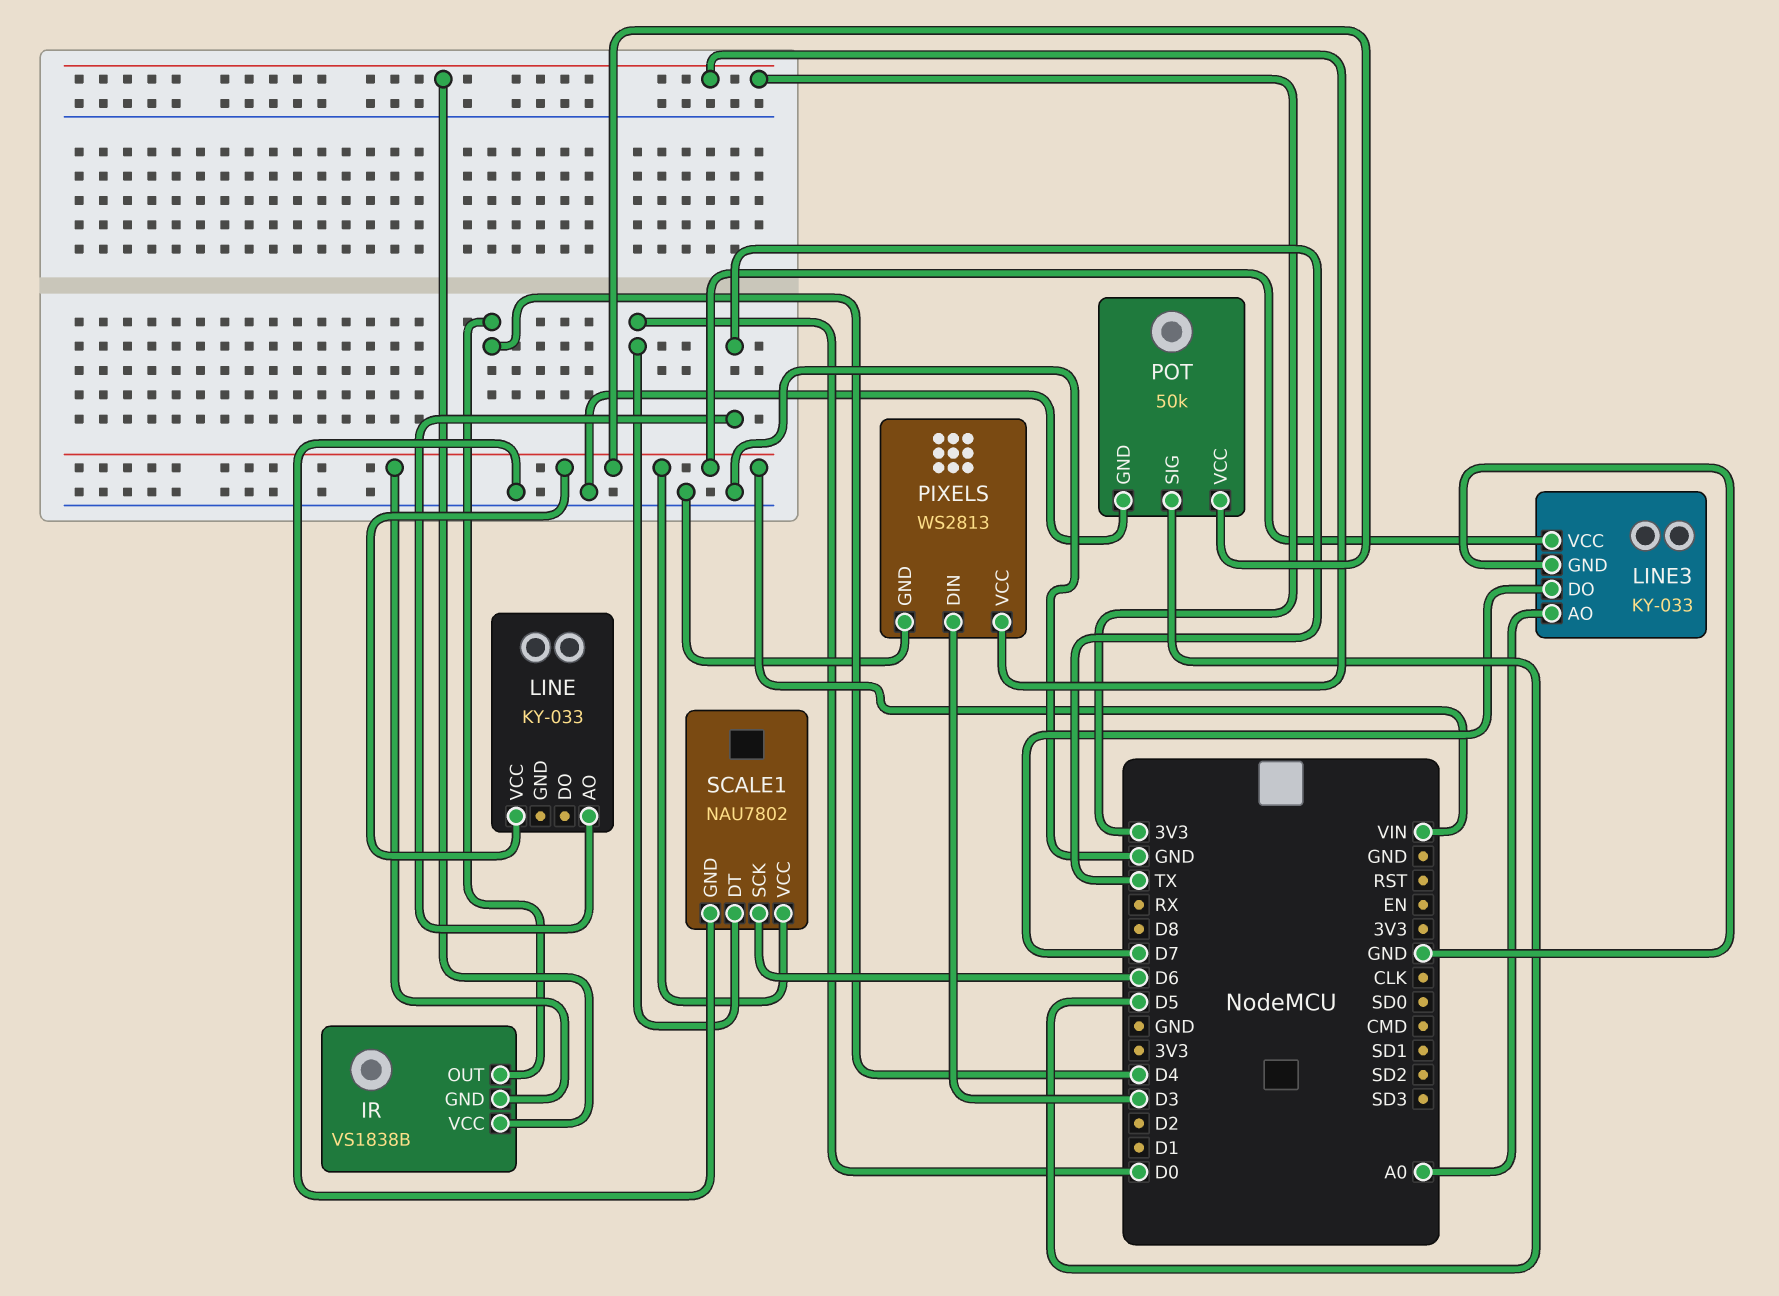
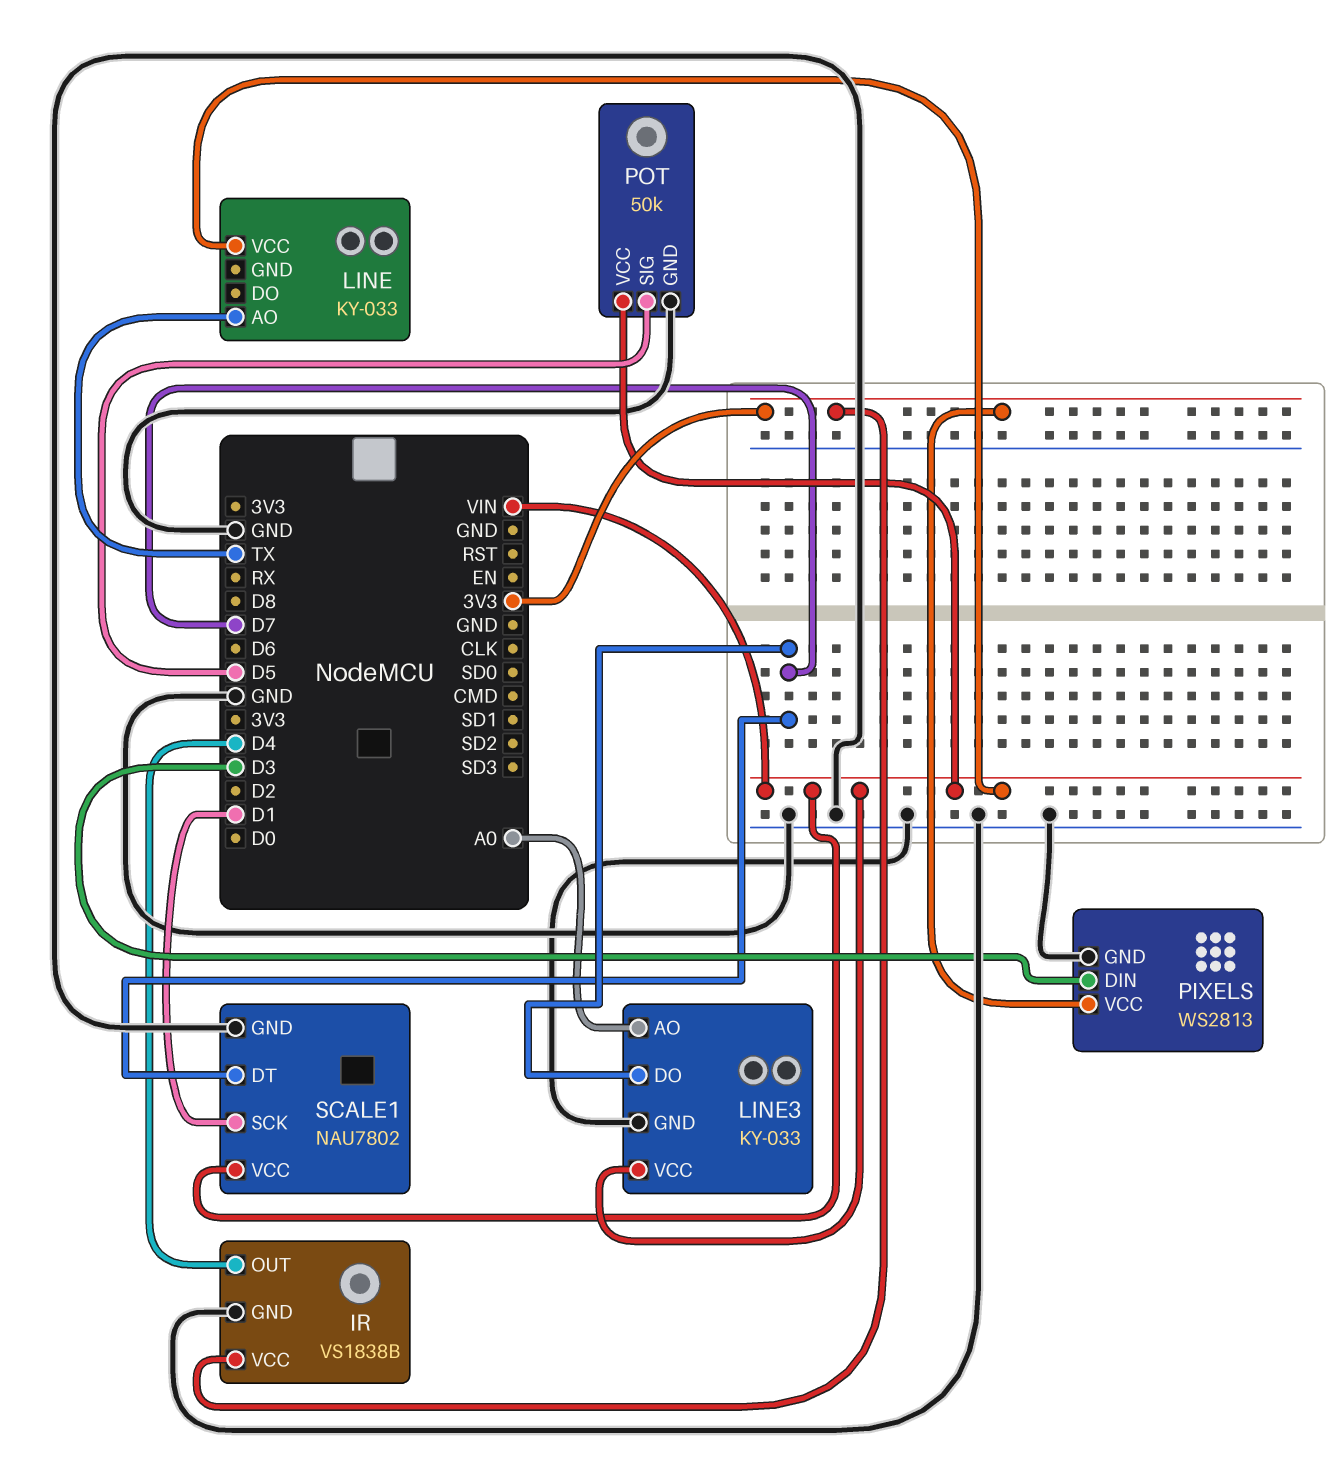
IR pin GND: VIN -> GND
SCALE1 pin DT: D0 -> D7
SCALE1 pin SCK: D6 -> D1

